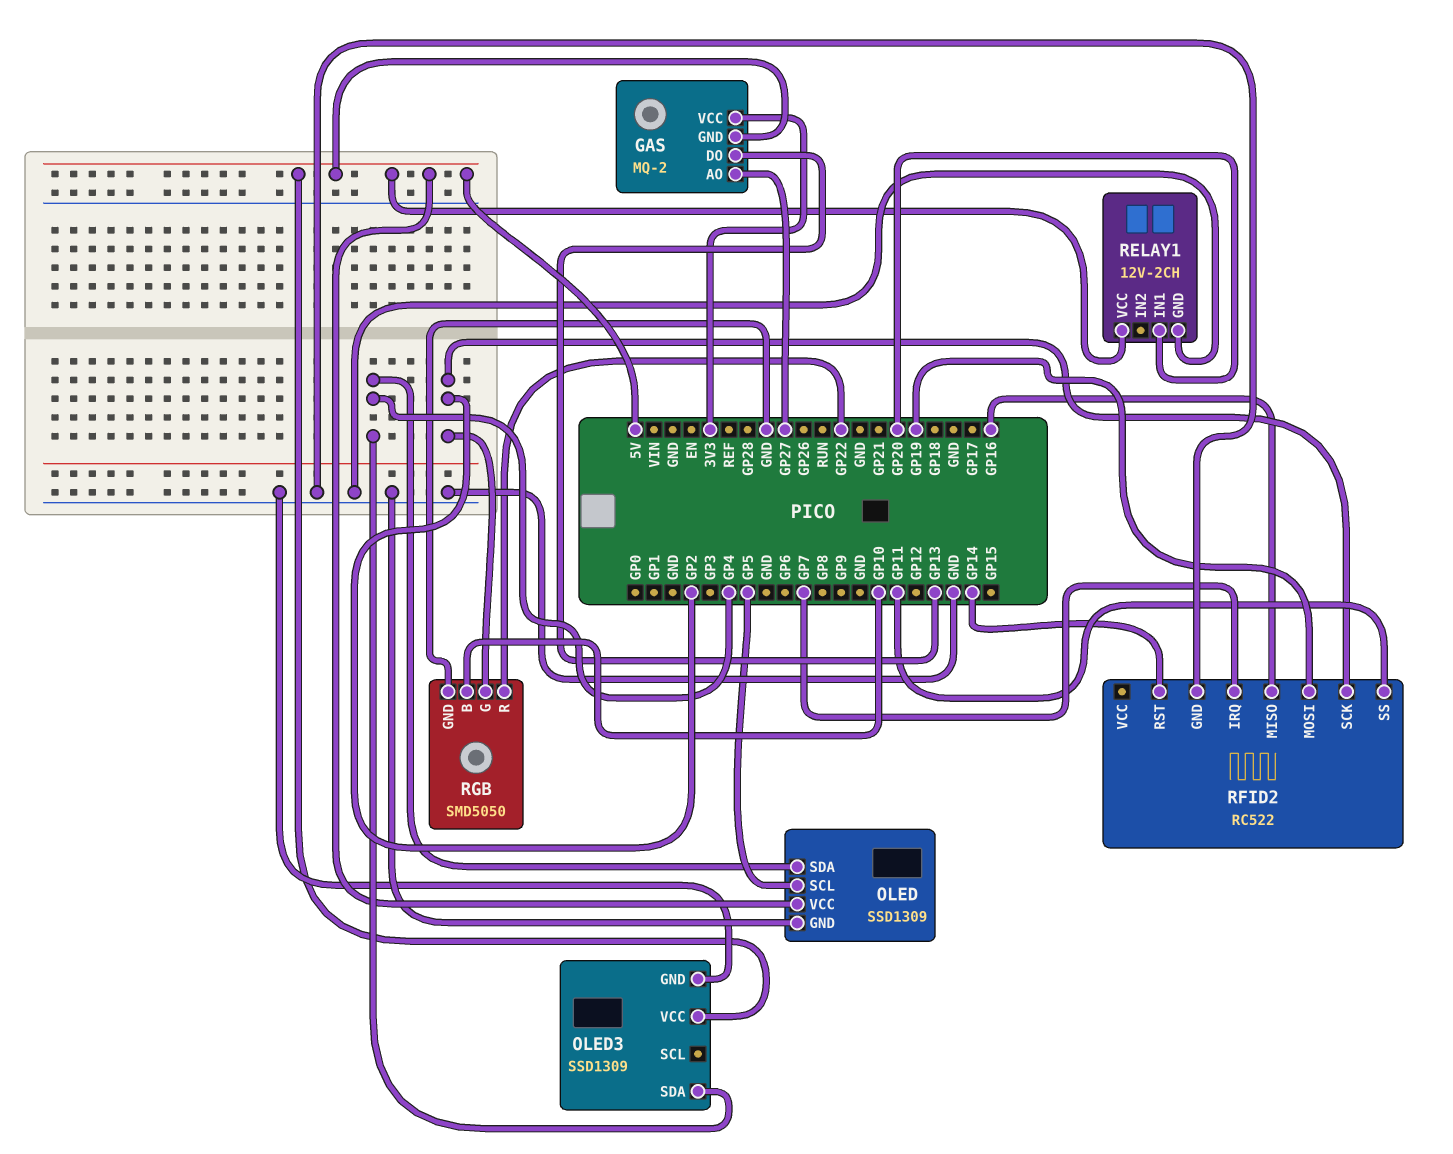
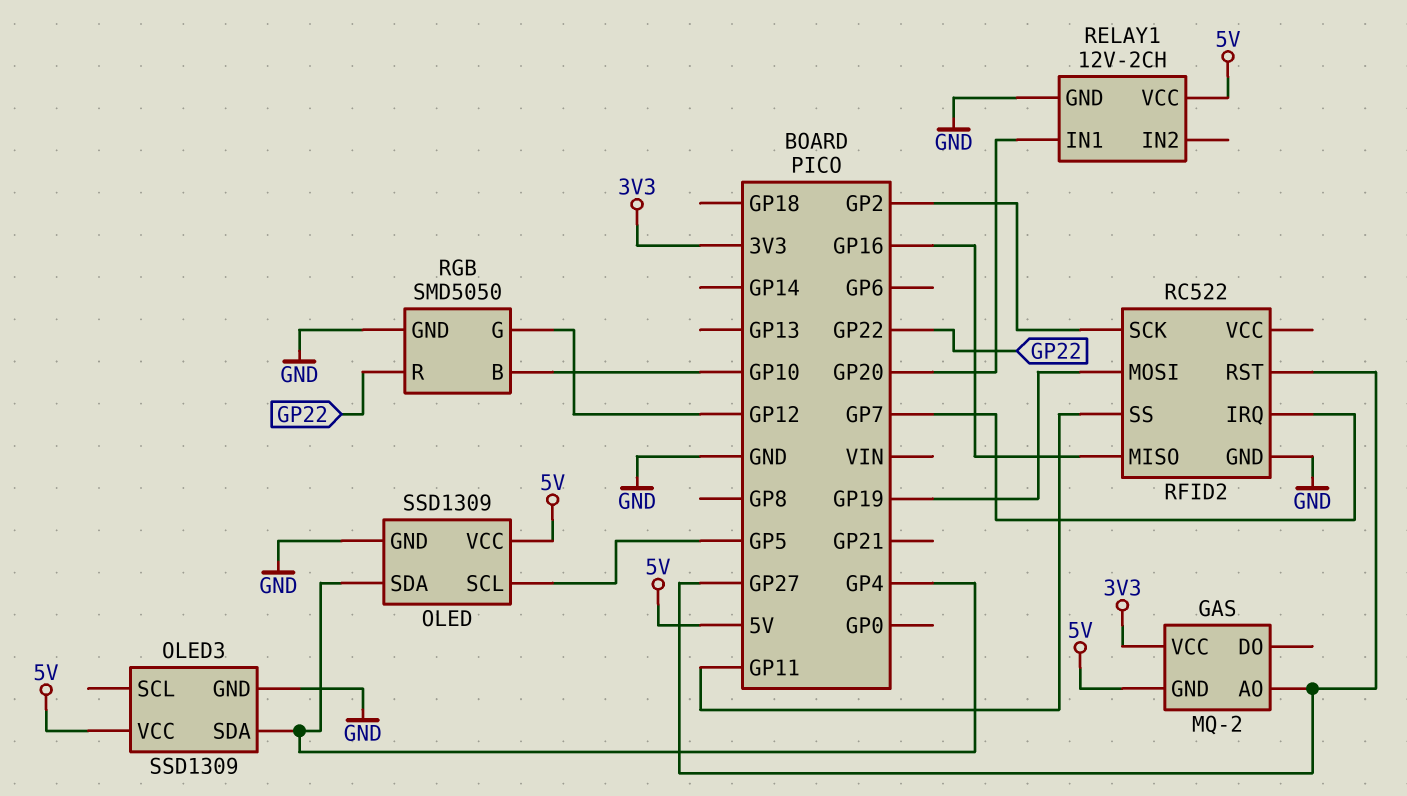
GAS pin DO: GP13 -> none
RFID2 pin RST: GP14 -> GP27
RGB pin G: GP2 -> GP12

